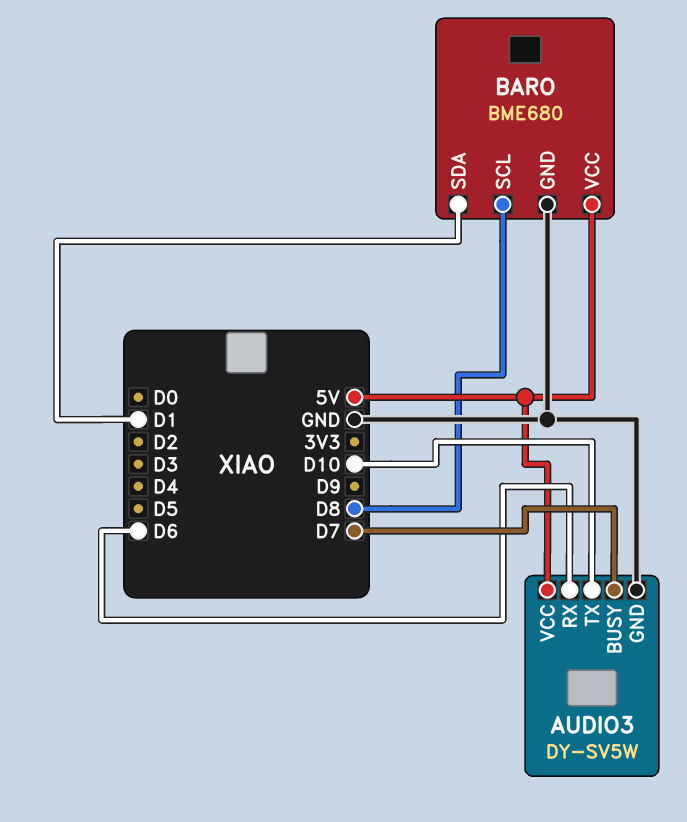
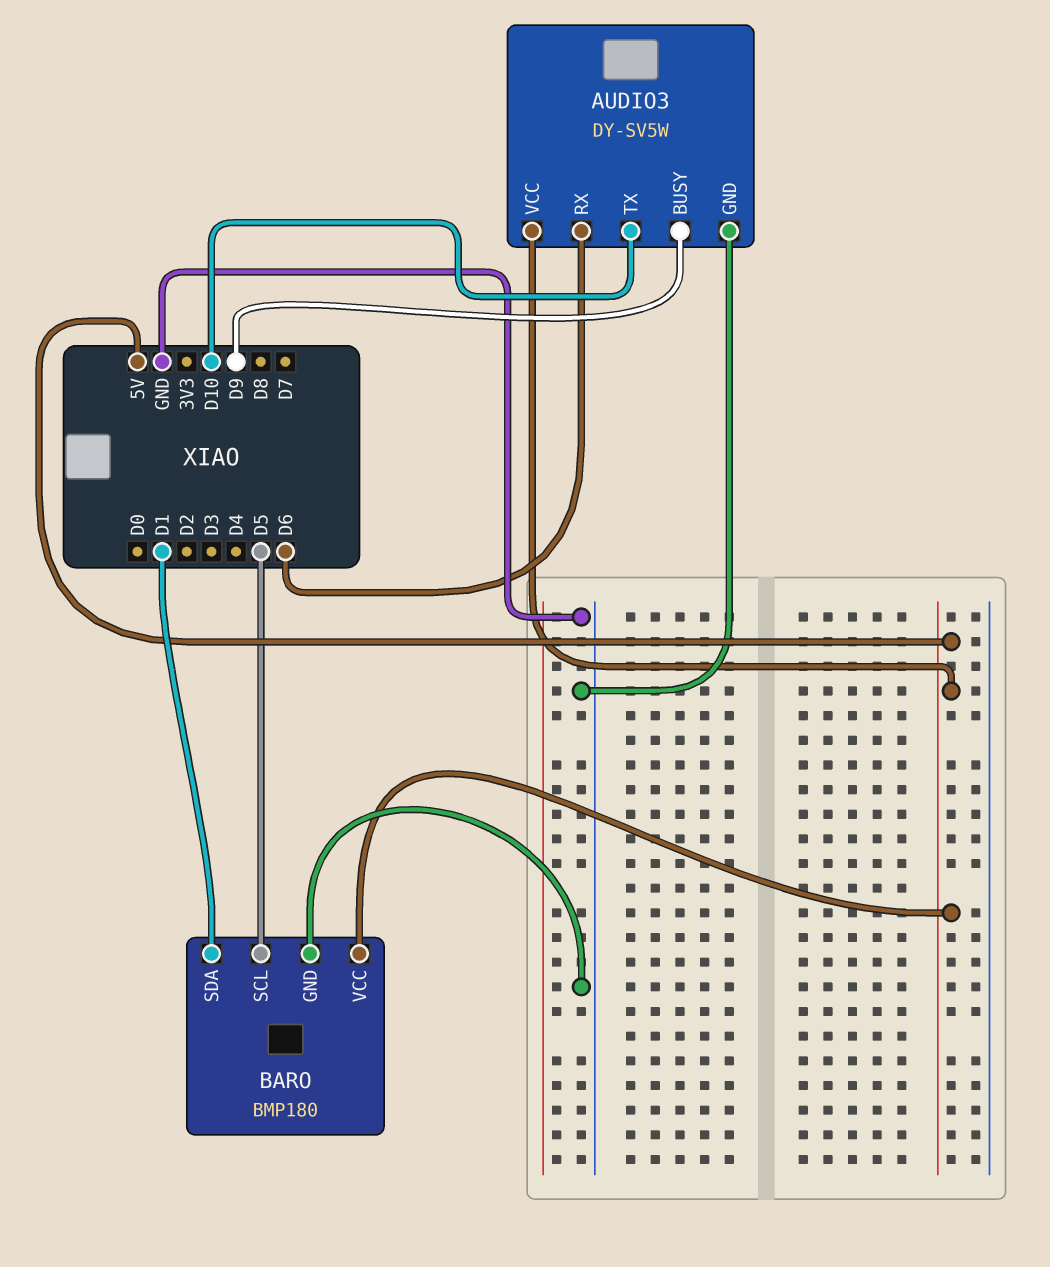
AUDIO3 pin BUSY: D7 -> D9
BARO: BME680 -> BMP180
BARO pin SCL: D8 -> D5

